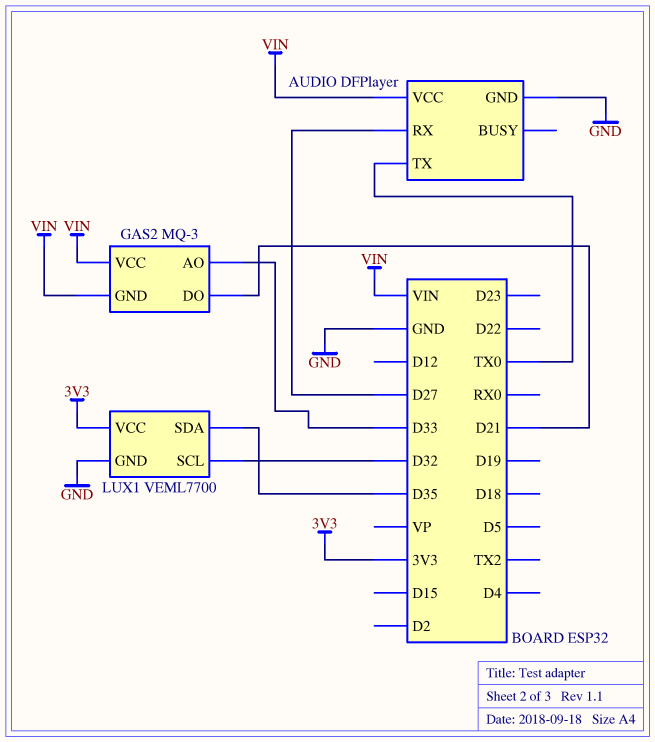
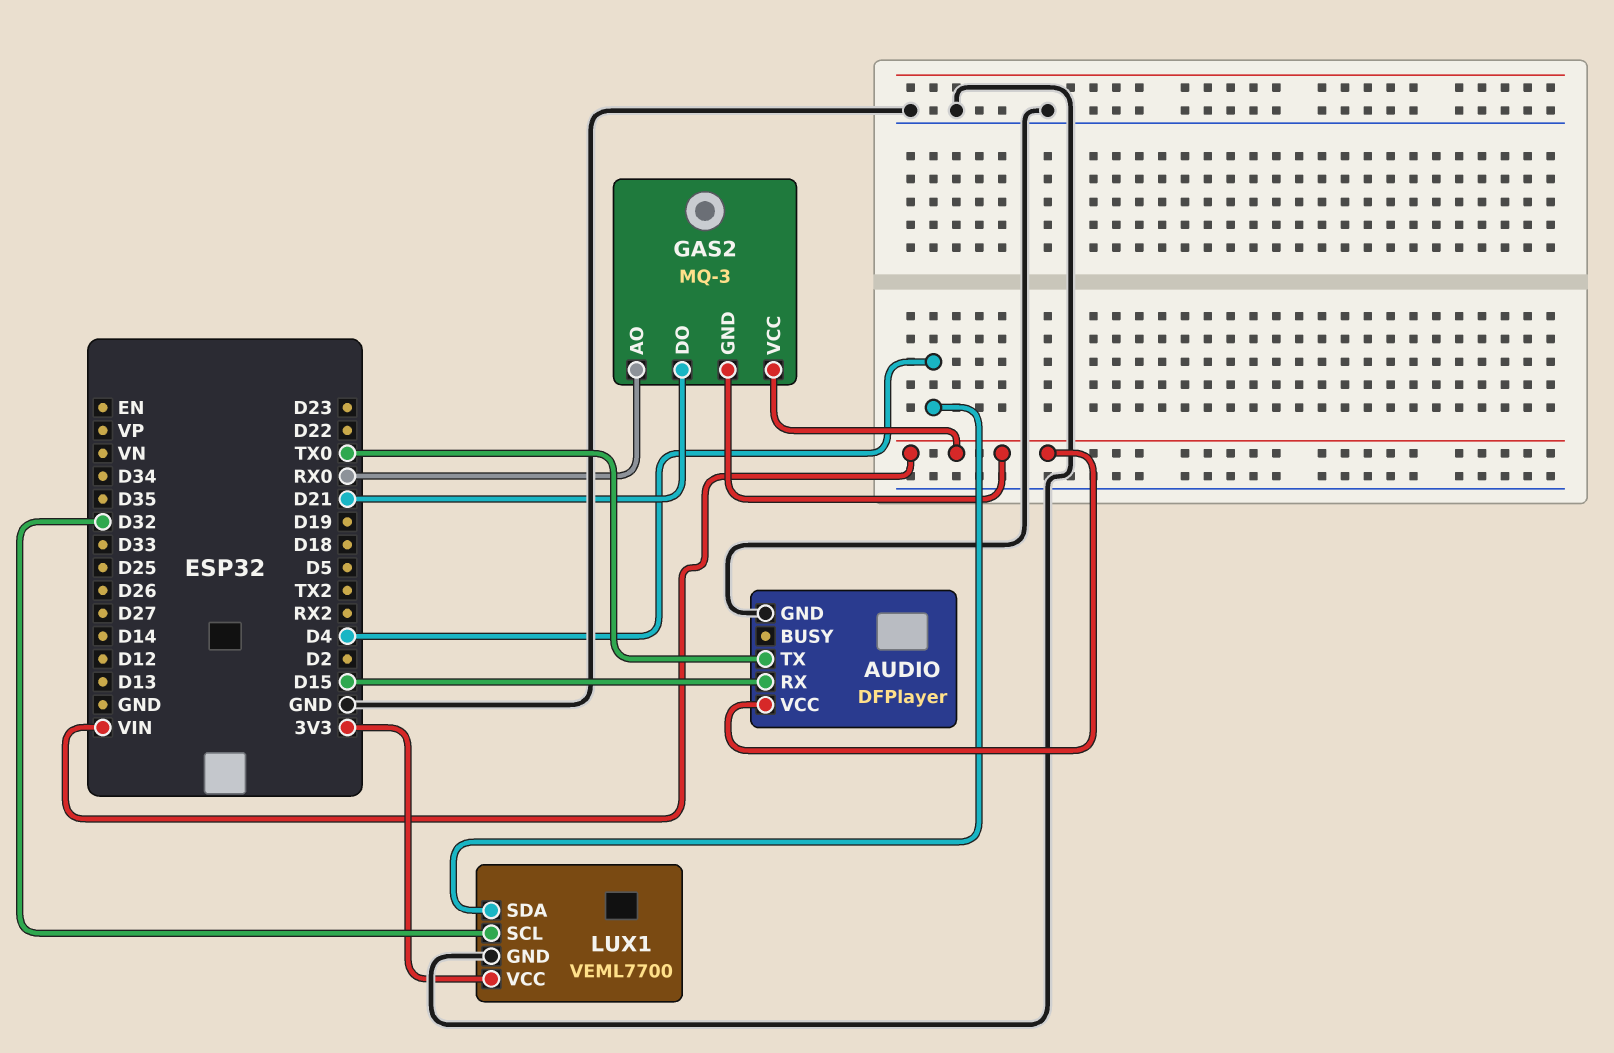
AUDIO pin RX: D27 -> D15
GAS2 pin AO: D33 -> RX0
LUX1 pin SDA: D35 -> D4

